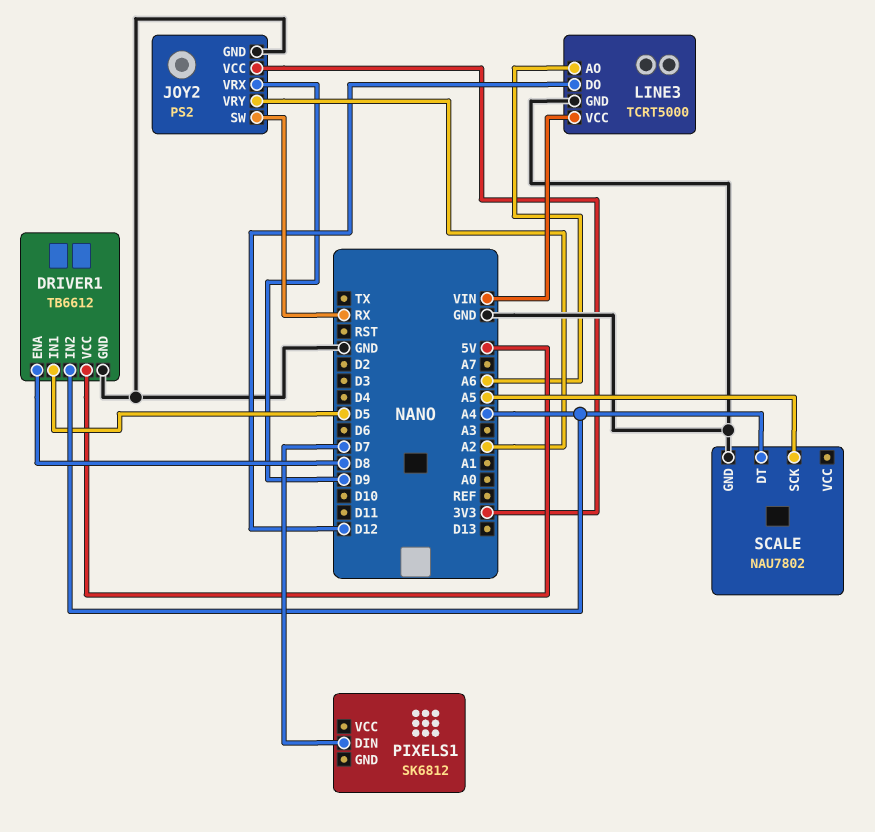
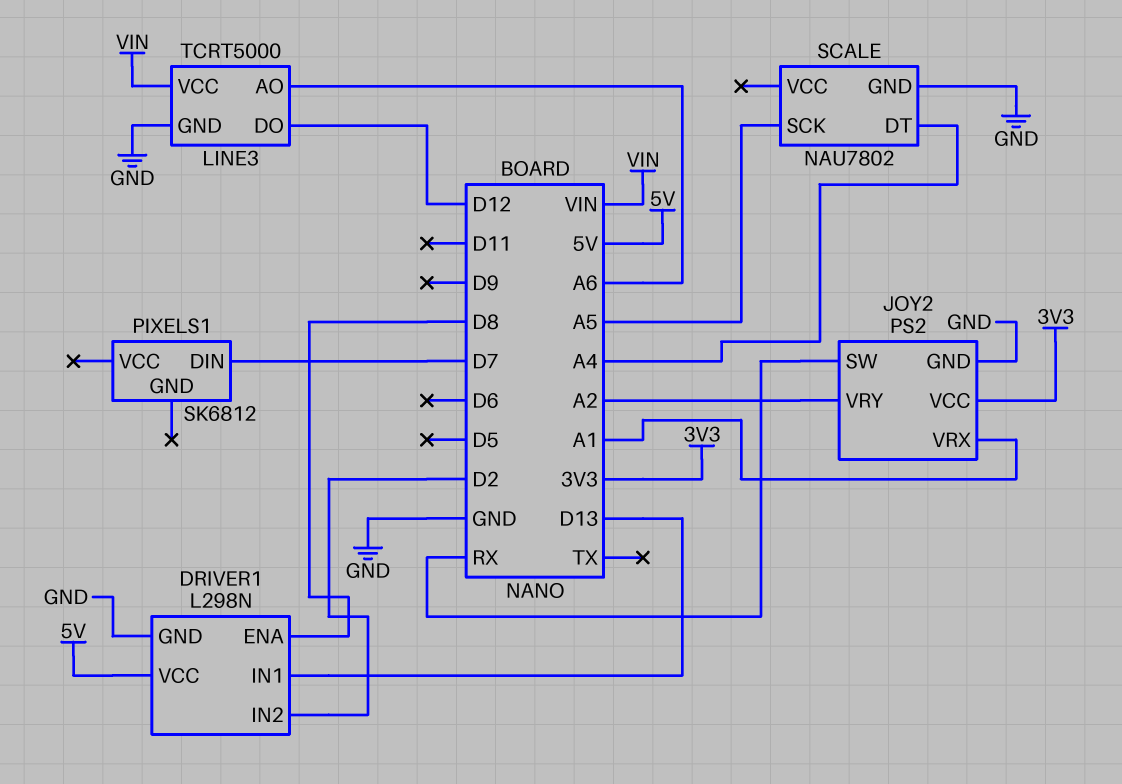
DRIVER1: TB6612 -> L298N
DRIVER1 pin IN1: D5 -> D13
DRIVER1 pin IN2: A4 -> D2
JOY2 pin VRX: D9 -> A1

